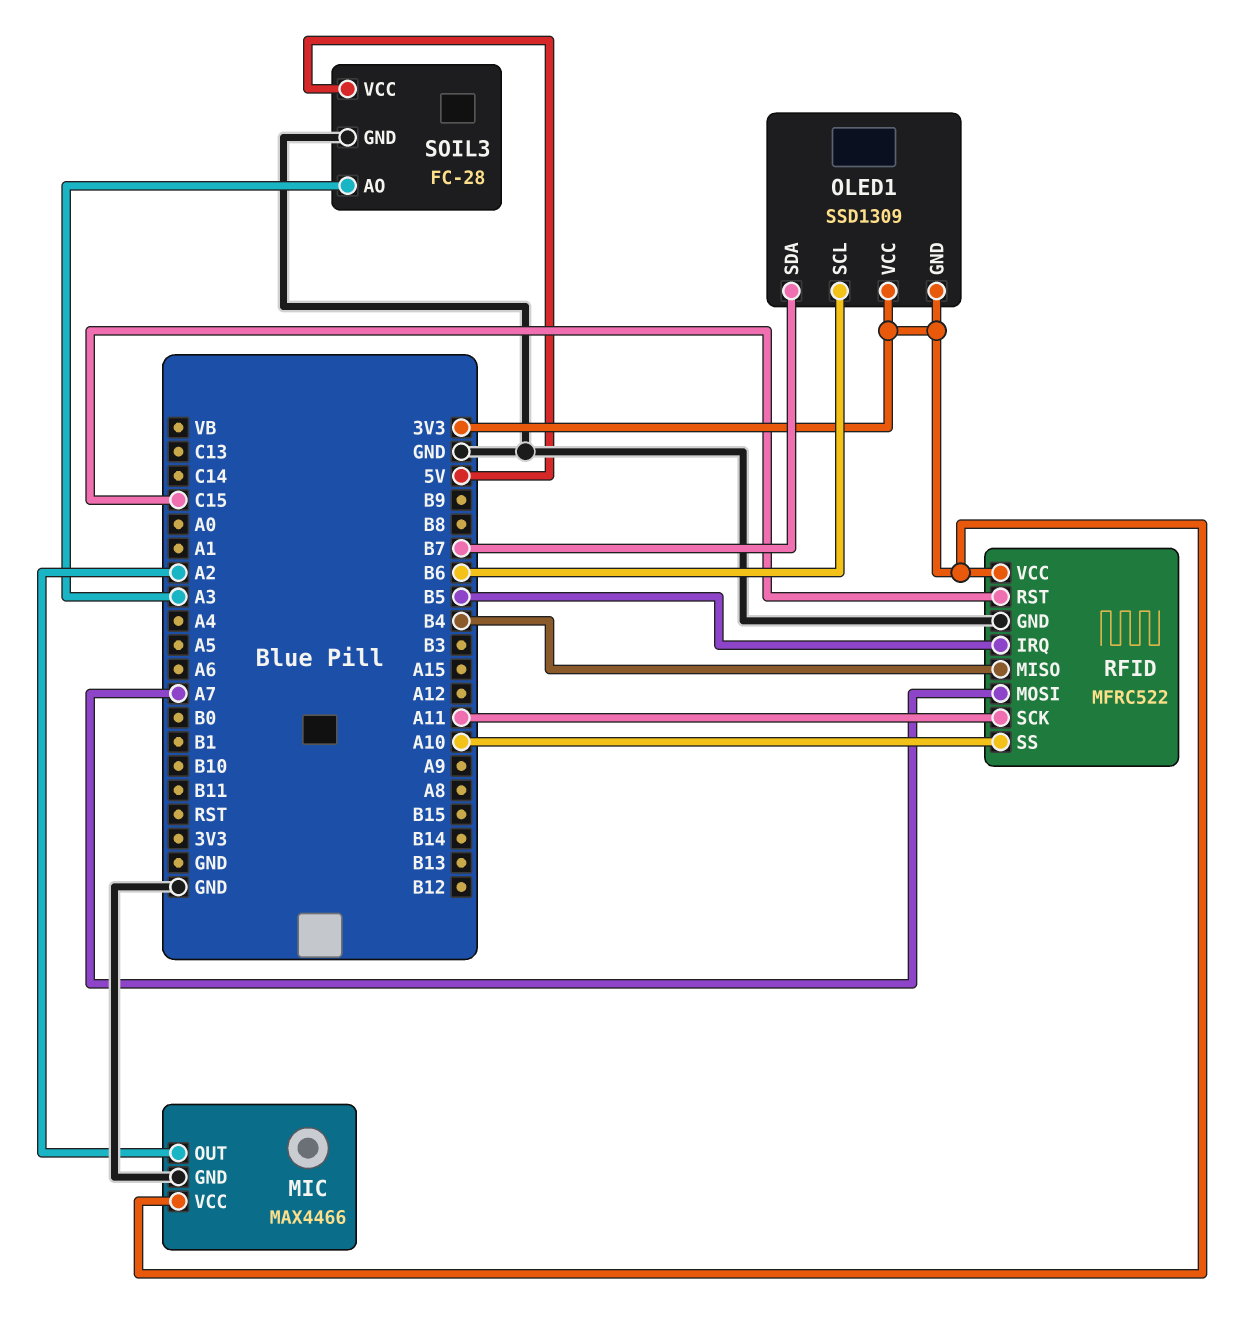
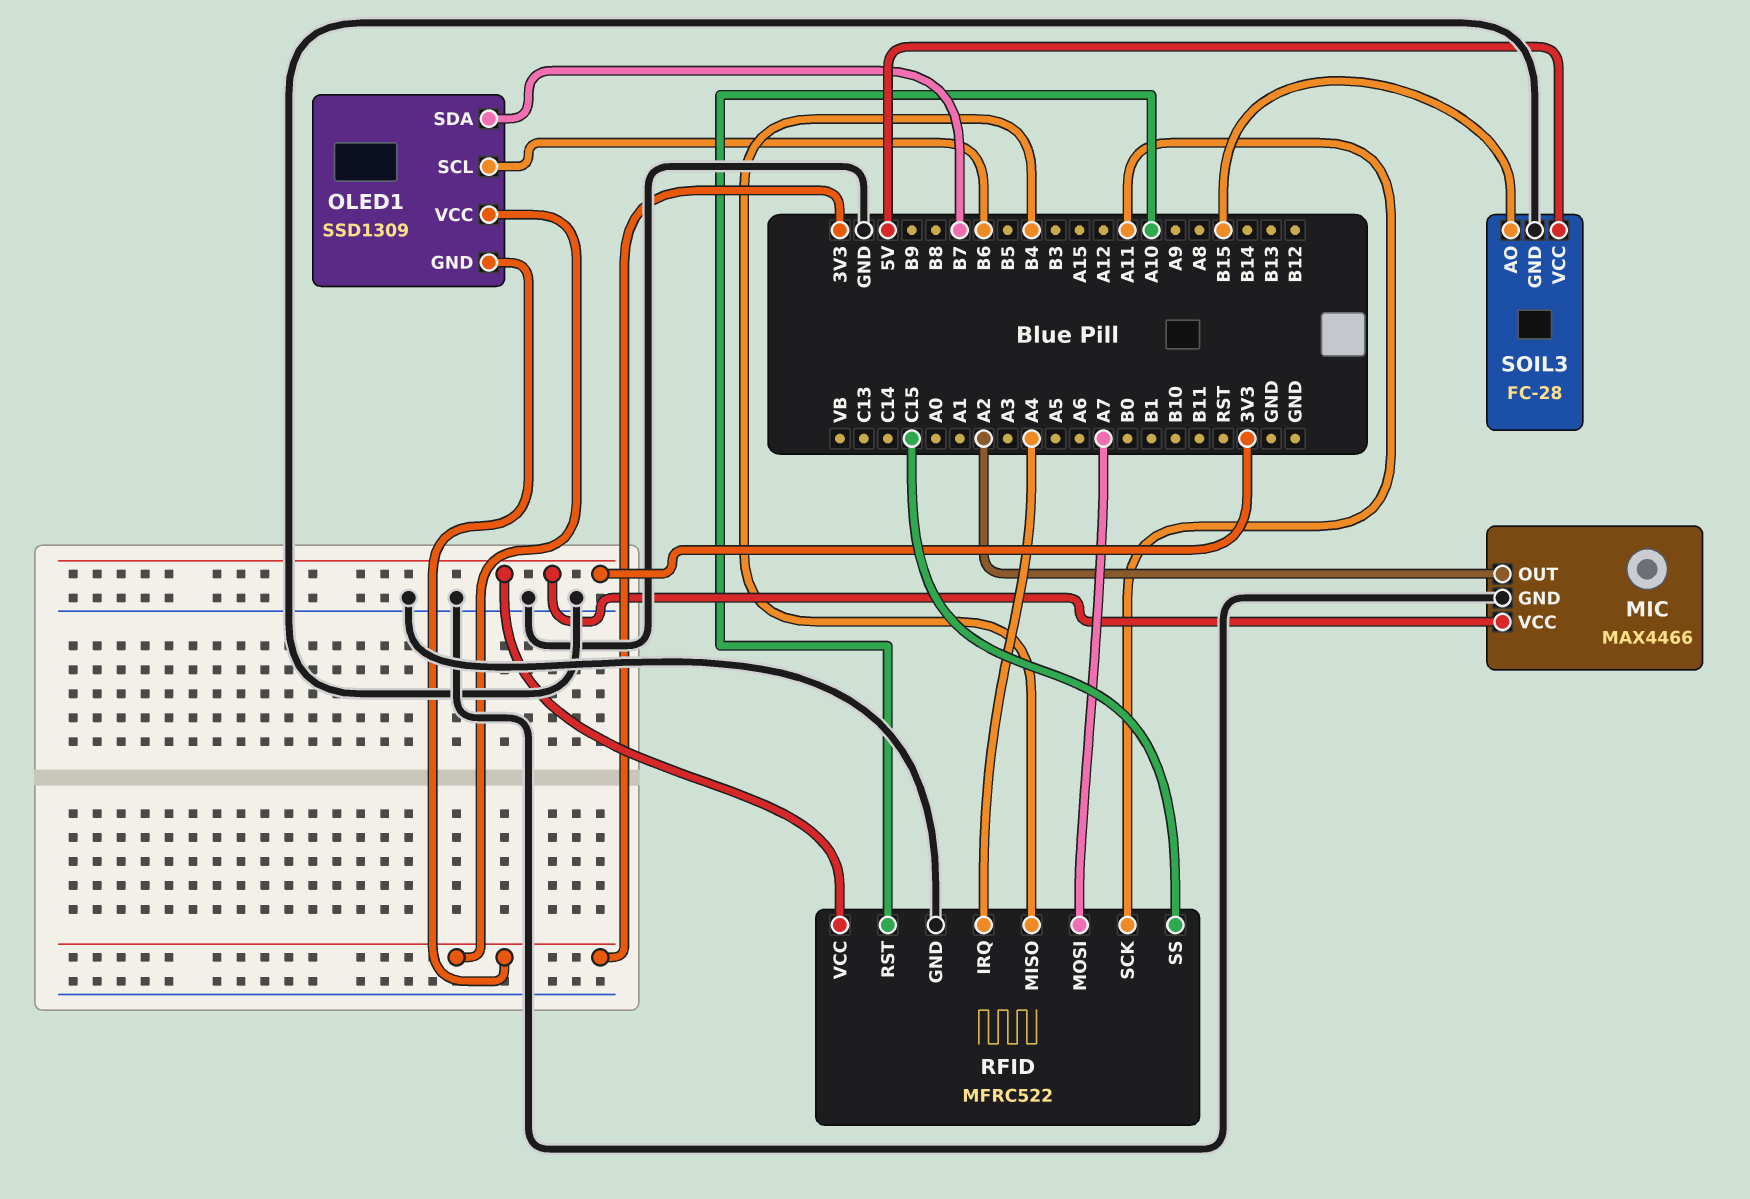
RFID pin IRQ: B5 -> A4
RFID pin RST: C15 -> A10
RFID pin SS: A10 -> C15
SOIL3 pin AO: A3 -> B15

